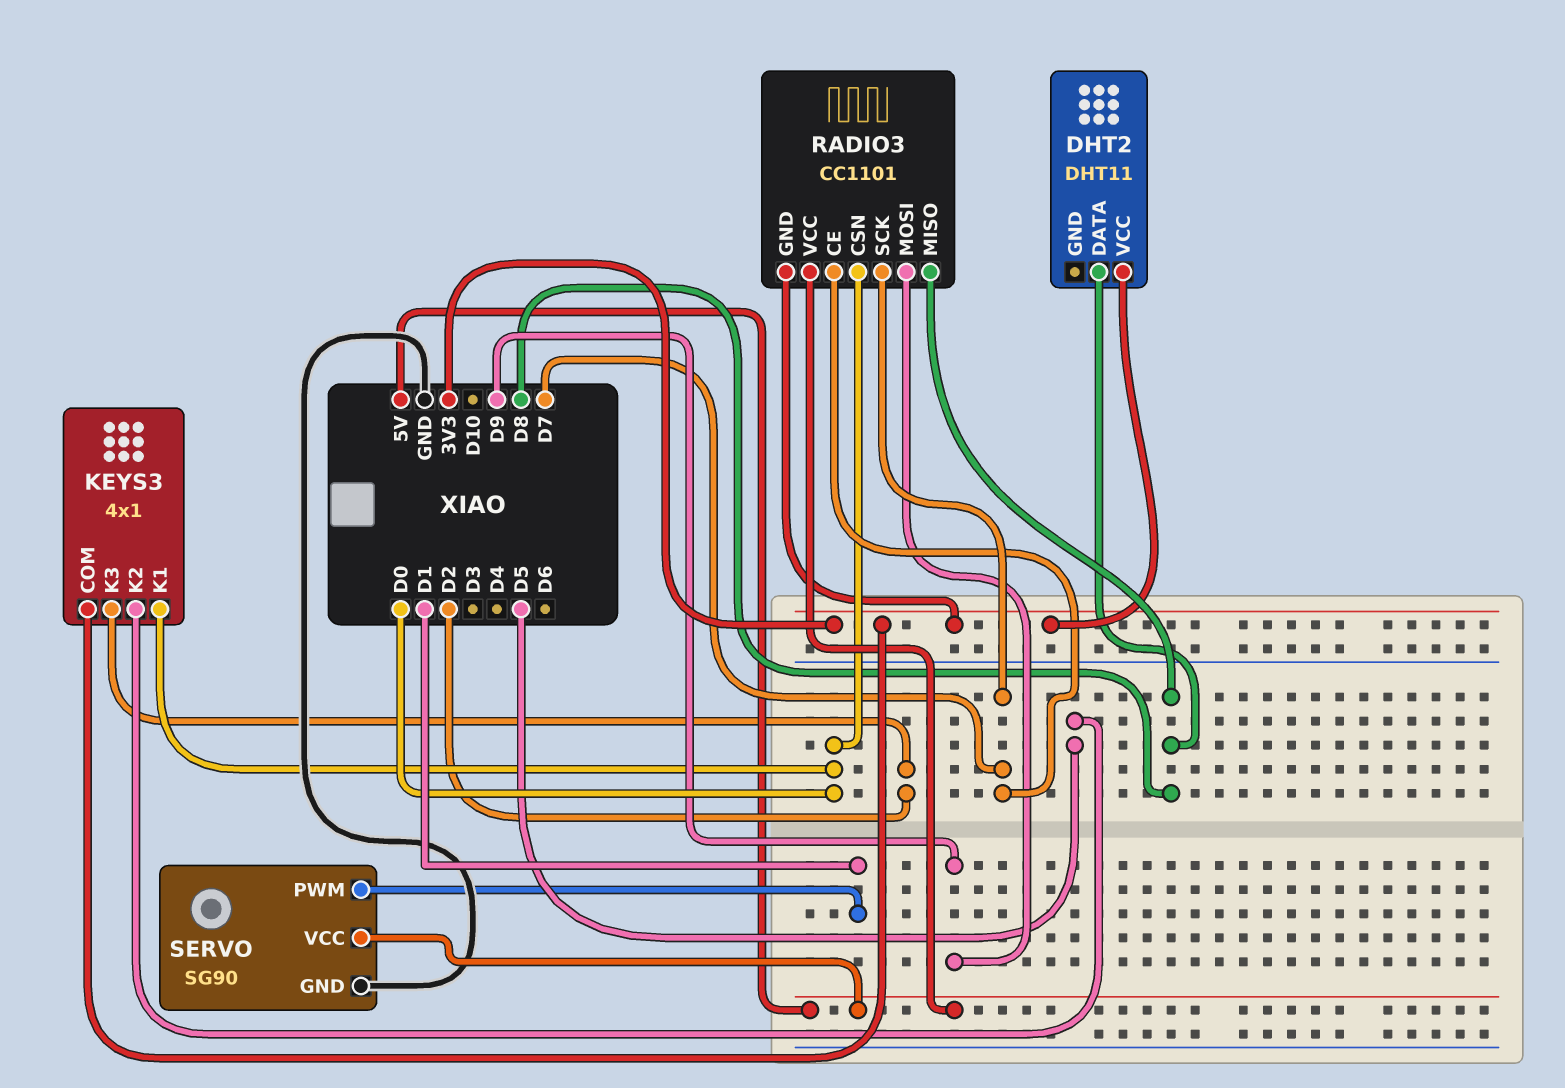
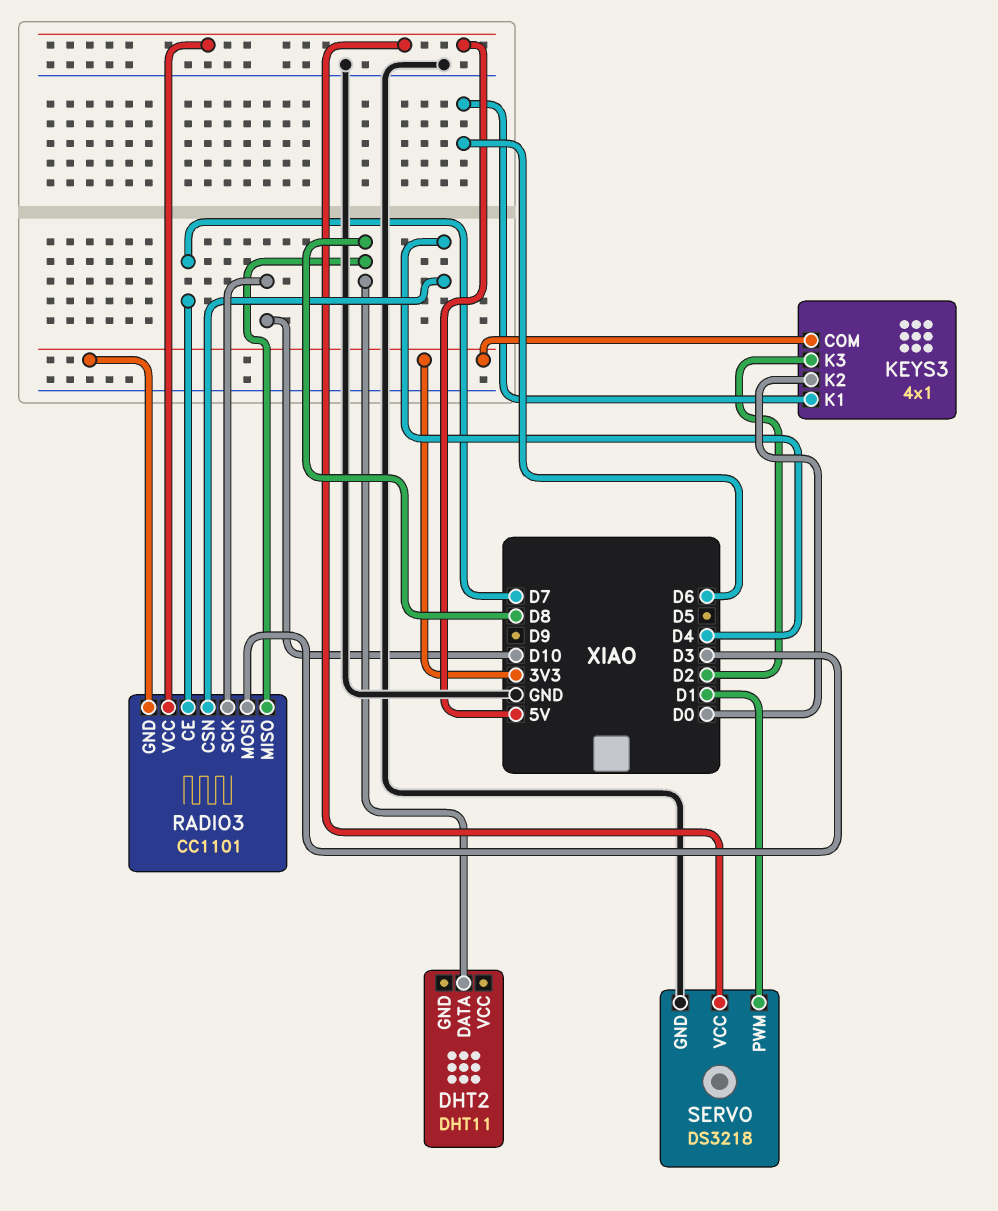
DHT2 pin VCC: 3V3 -> none
KEYS3 pin K1: D0 -> D6
KEYS3 pin K2: D5 -> D0
RADIO3 pin CSN: D0 -> D4
RADIO3 pin MOSI: D9 -> D3
RADIO3 pin SCK: D7 -> D10
SERVO: SG90 -> DS3218

